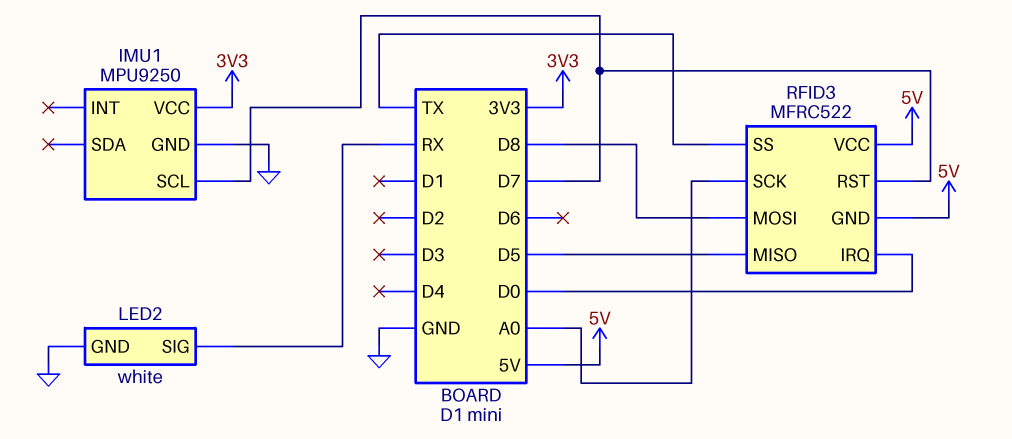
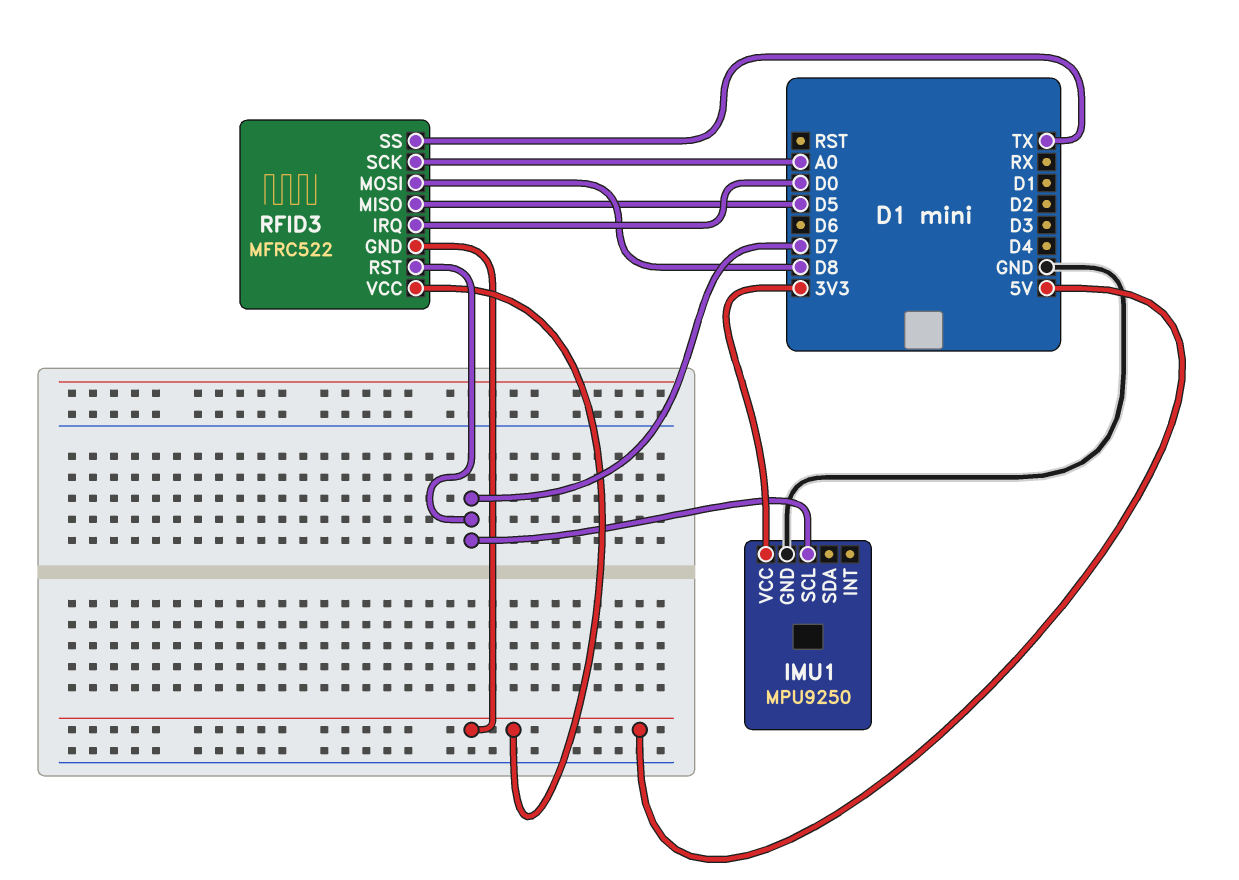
LED2: white -> none
LED2 pin GND: GND -> none
LED2 pin SIG: RX -> none

